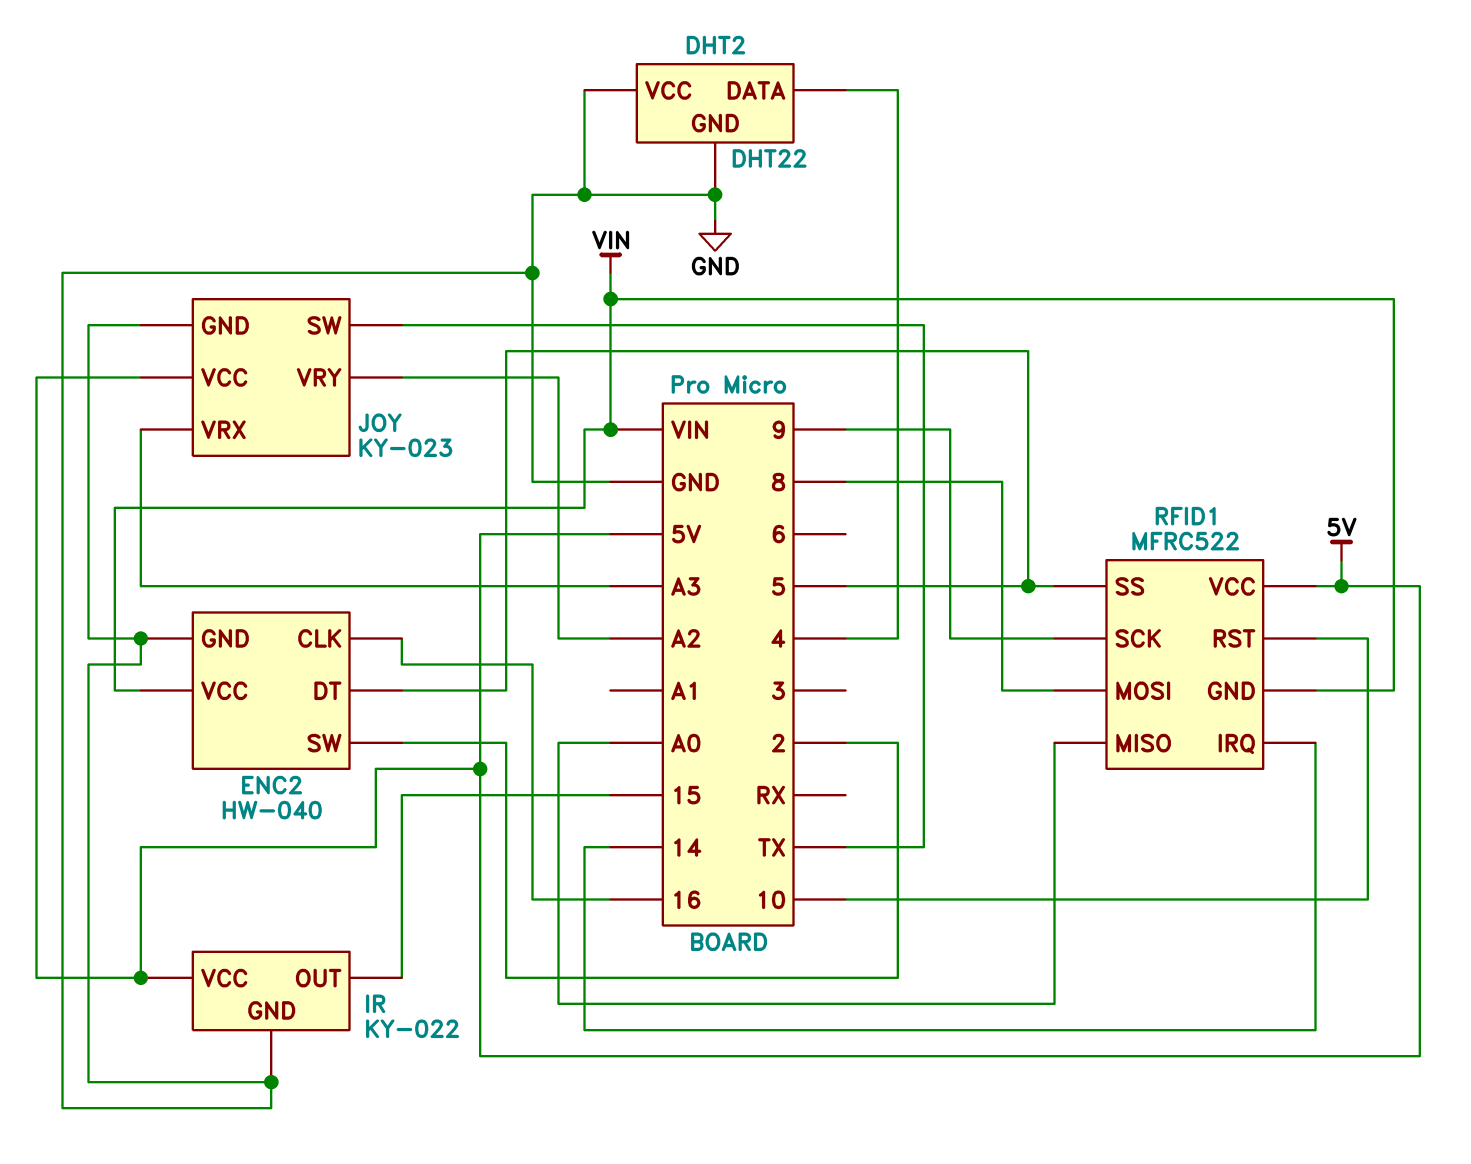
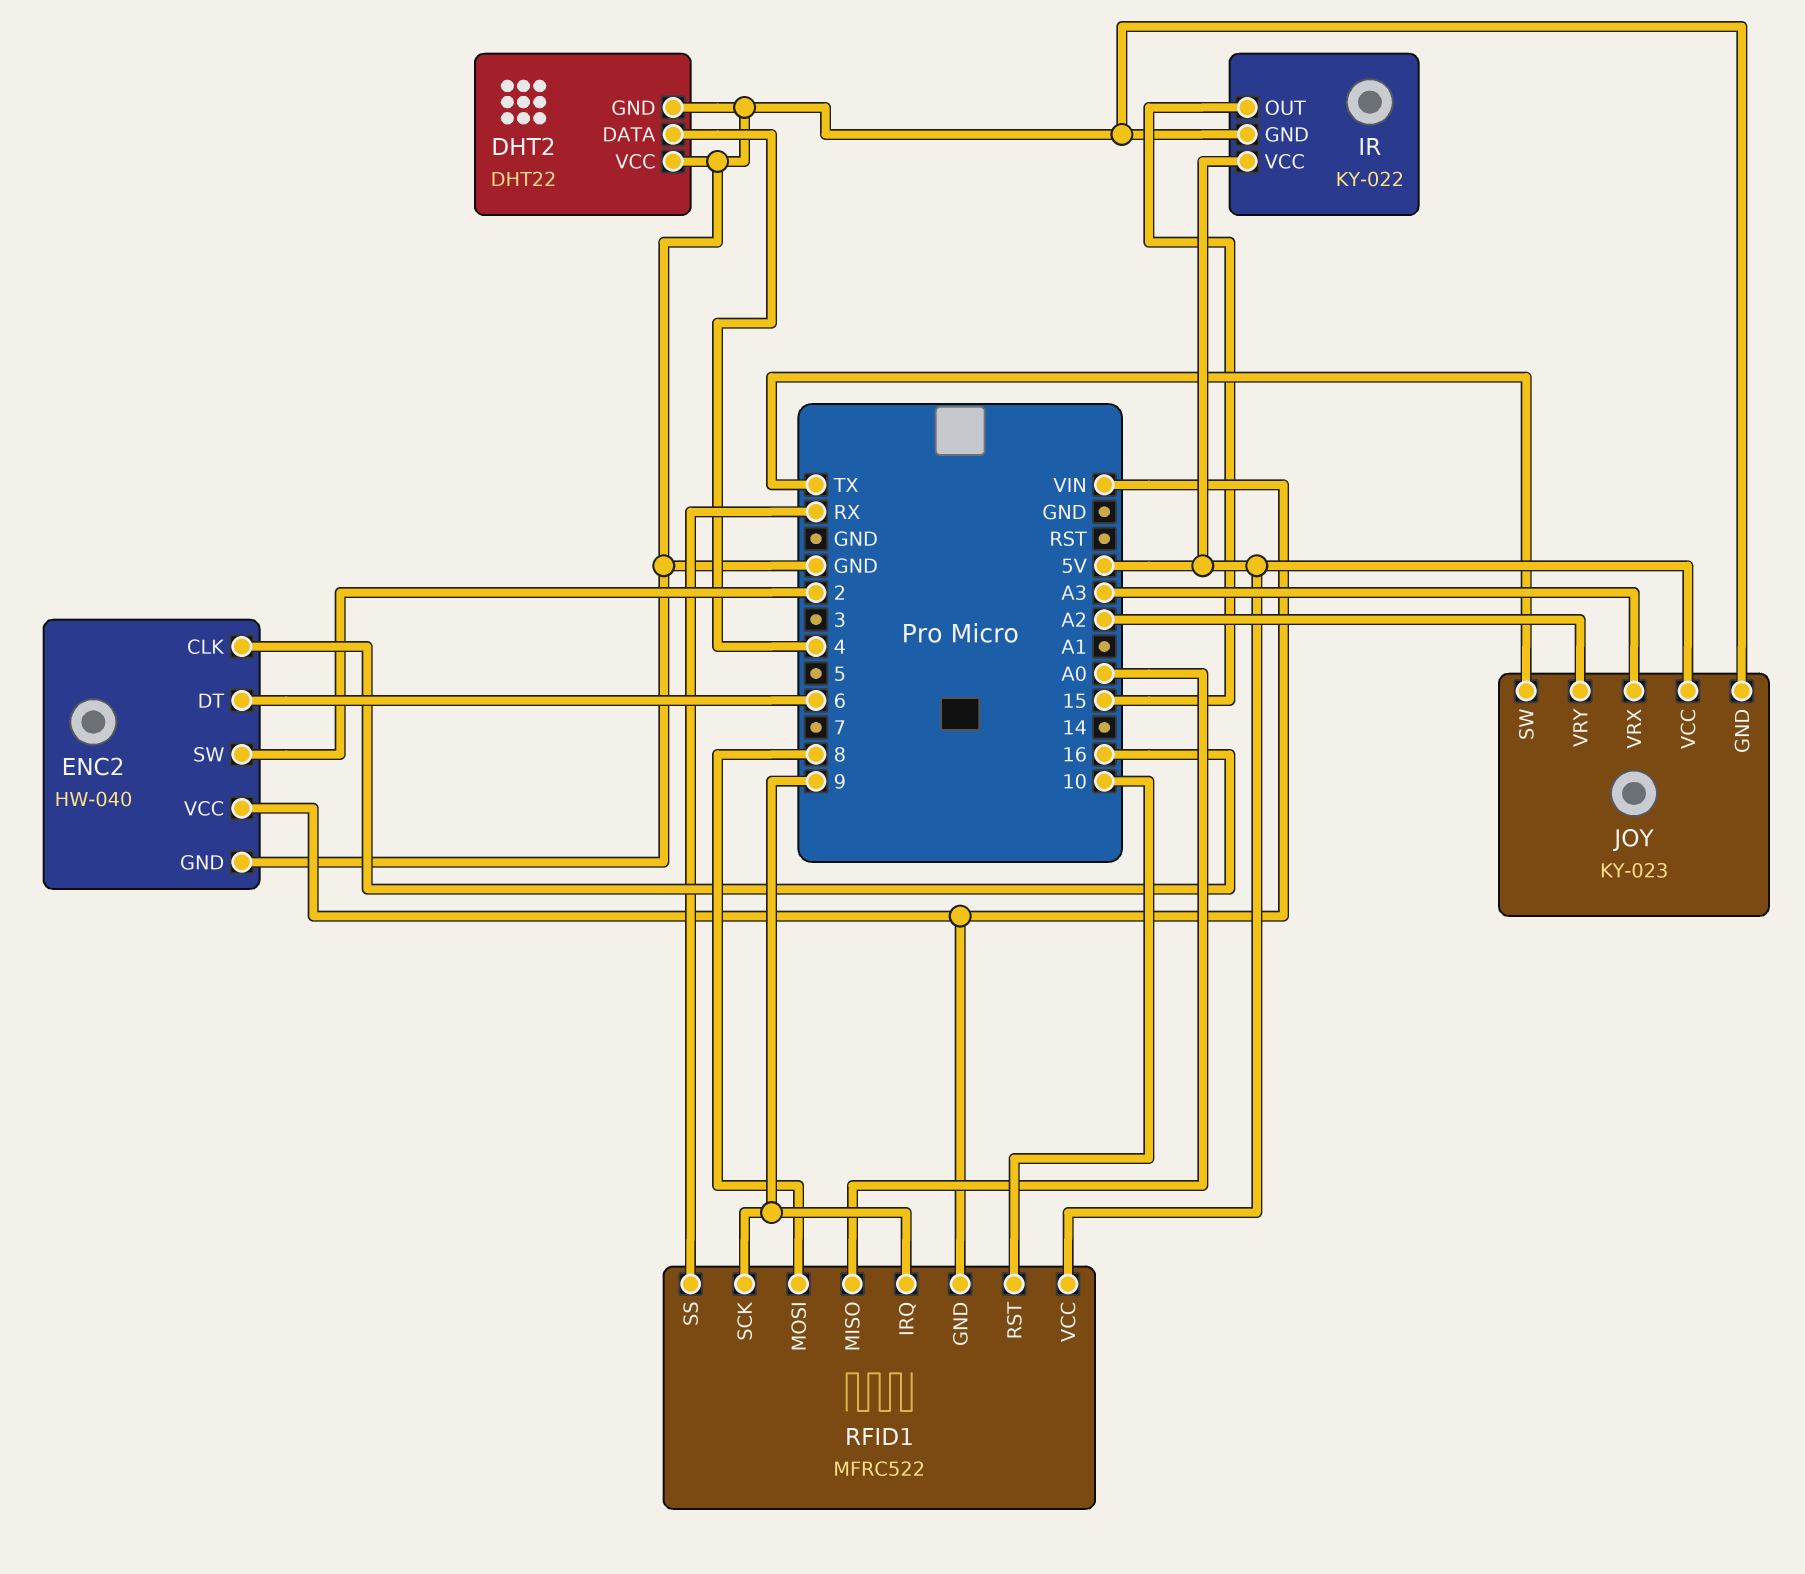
ENC2 pin DT: 5 -> 6
RFID1 pin IRQ: 14 -> 9
RFID1 pin SS: 5 -> RX

